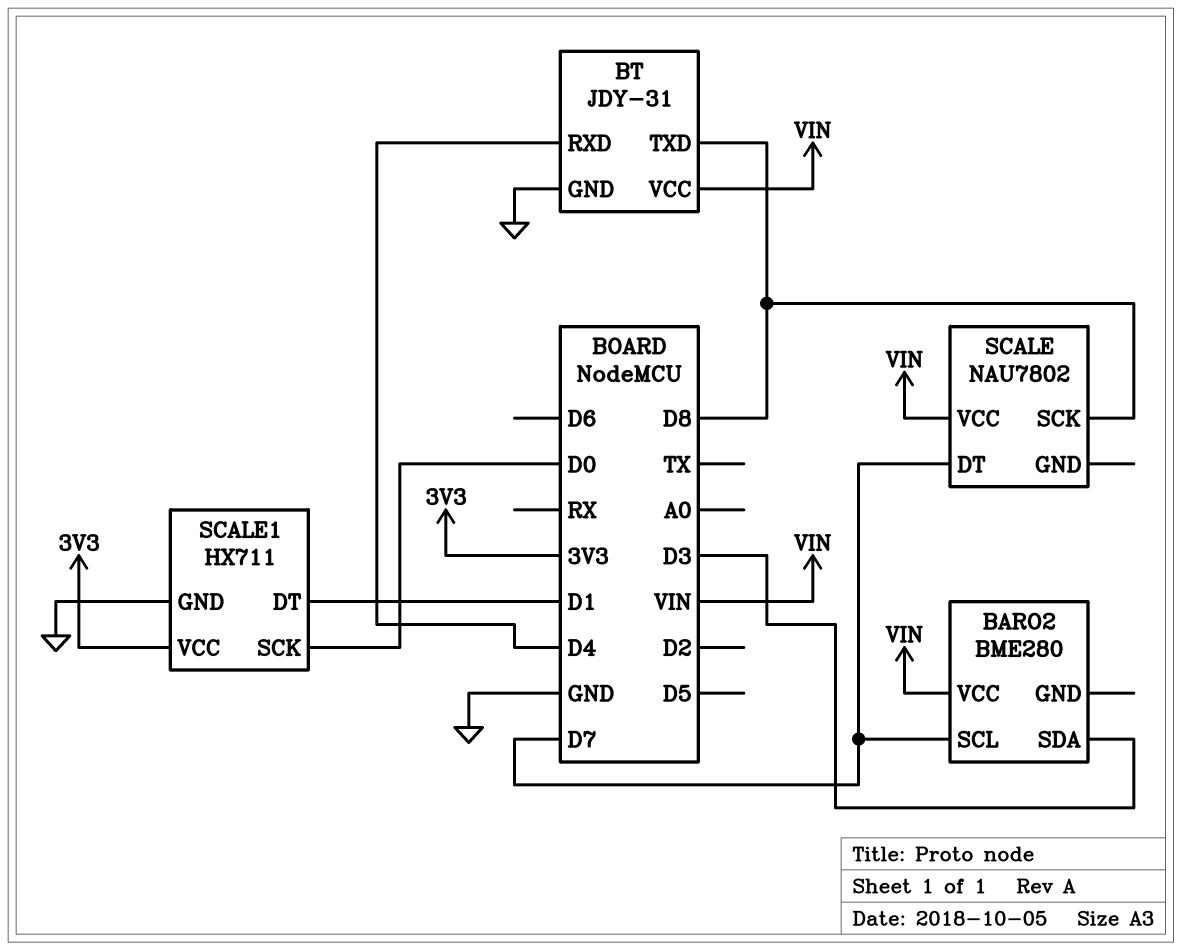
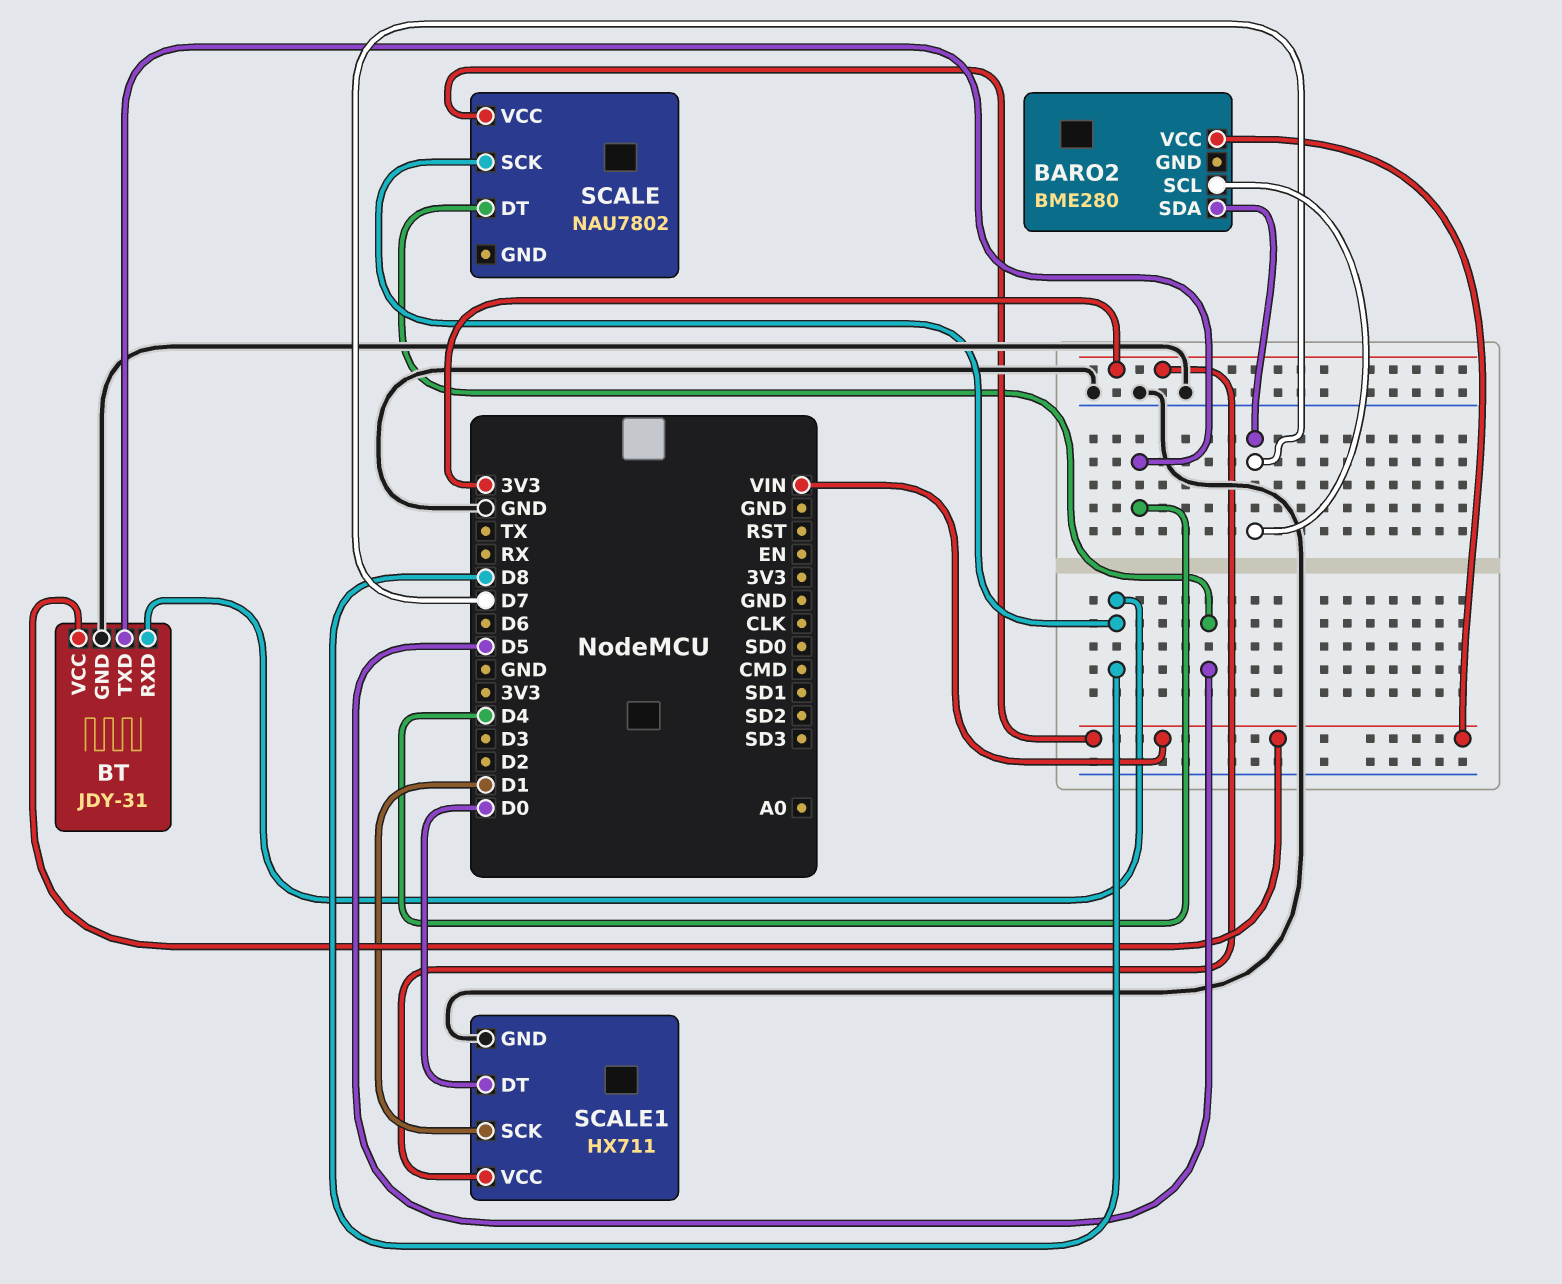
BARO2 pin SDA: D3 -> D7
BT pin RXD: D4 -> D8
BT pin TXD: D8 -> D4
SCALE pin DT: D7 -> D5
SCALE1 pin DT: D1 -> D0
SCALE1 pin SCK: D0 -> D1

